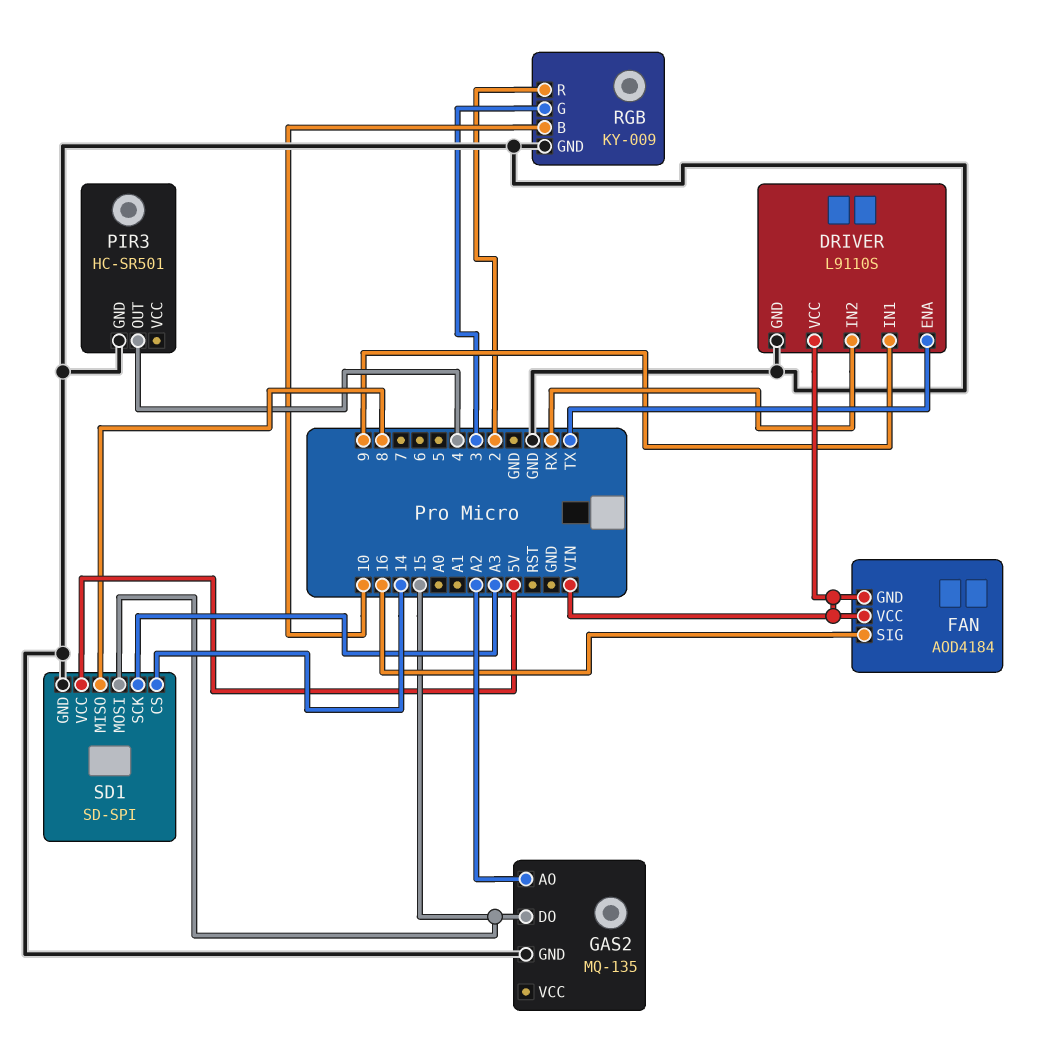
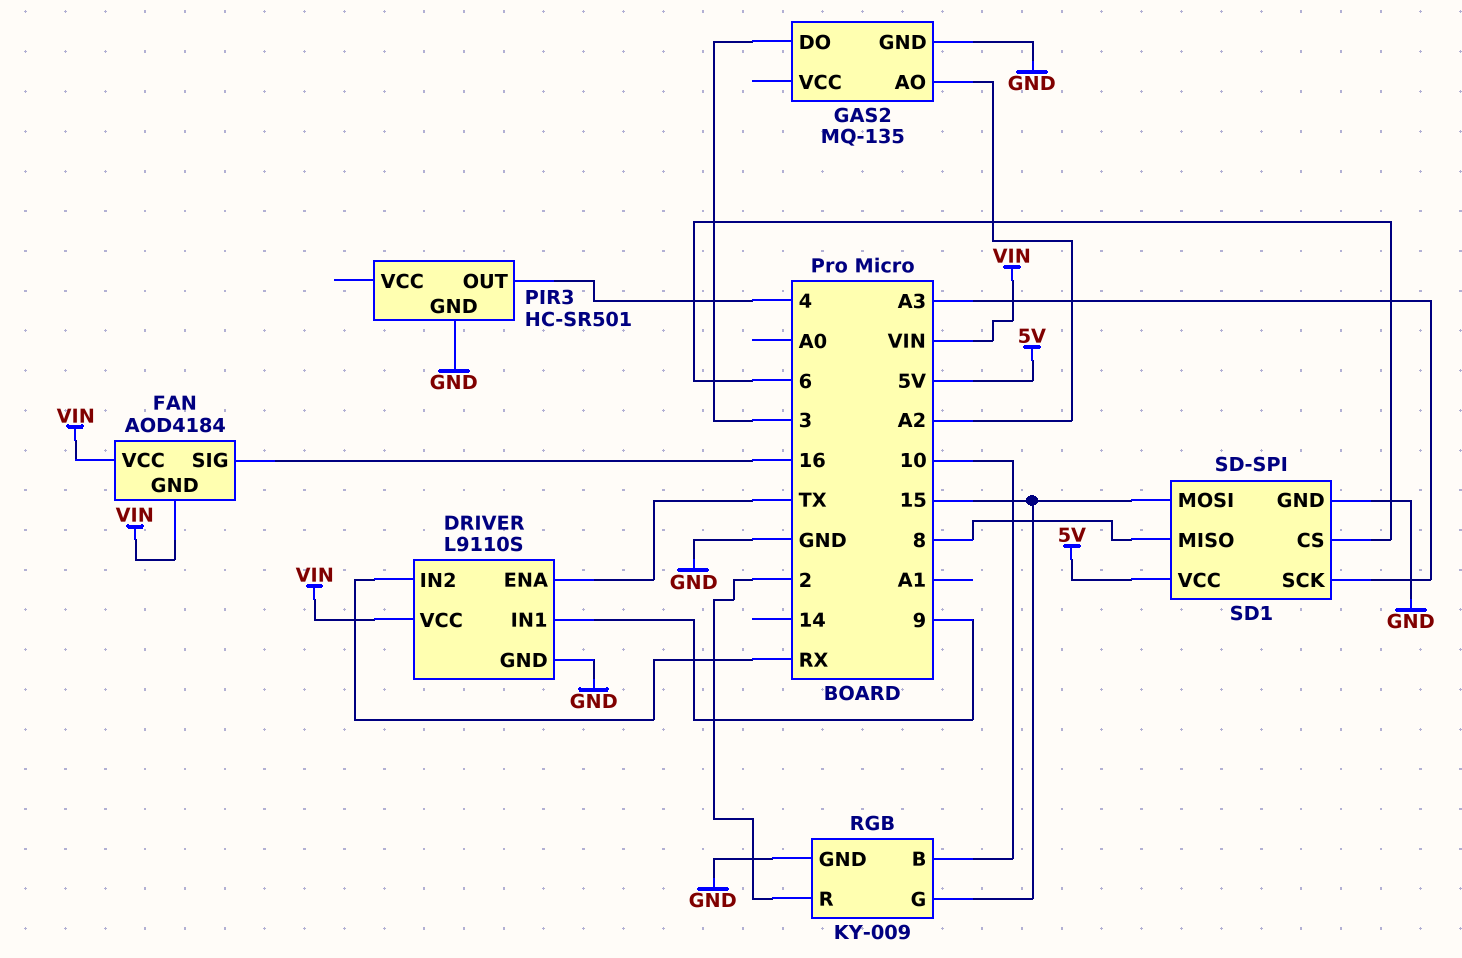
GAS2 pin DO: 15 -> 3
RGB pin G: 3 -> 15
SD1 pin CS: 14 -> 6

